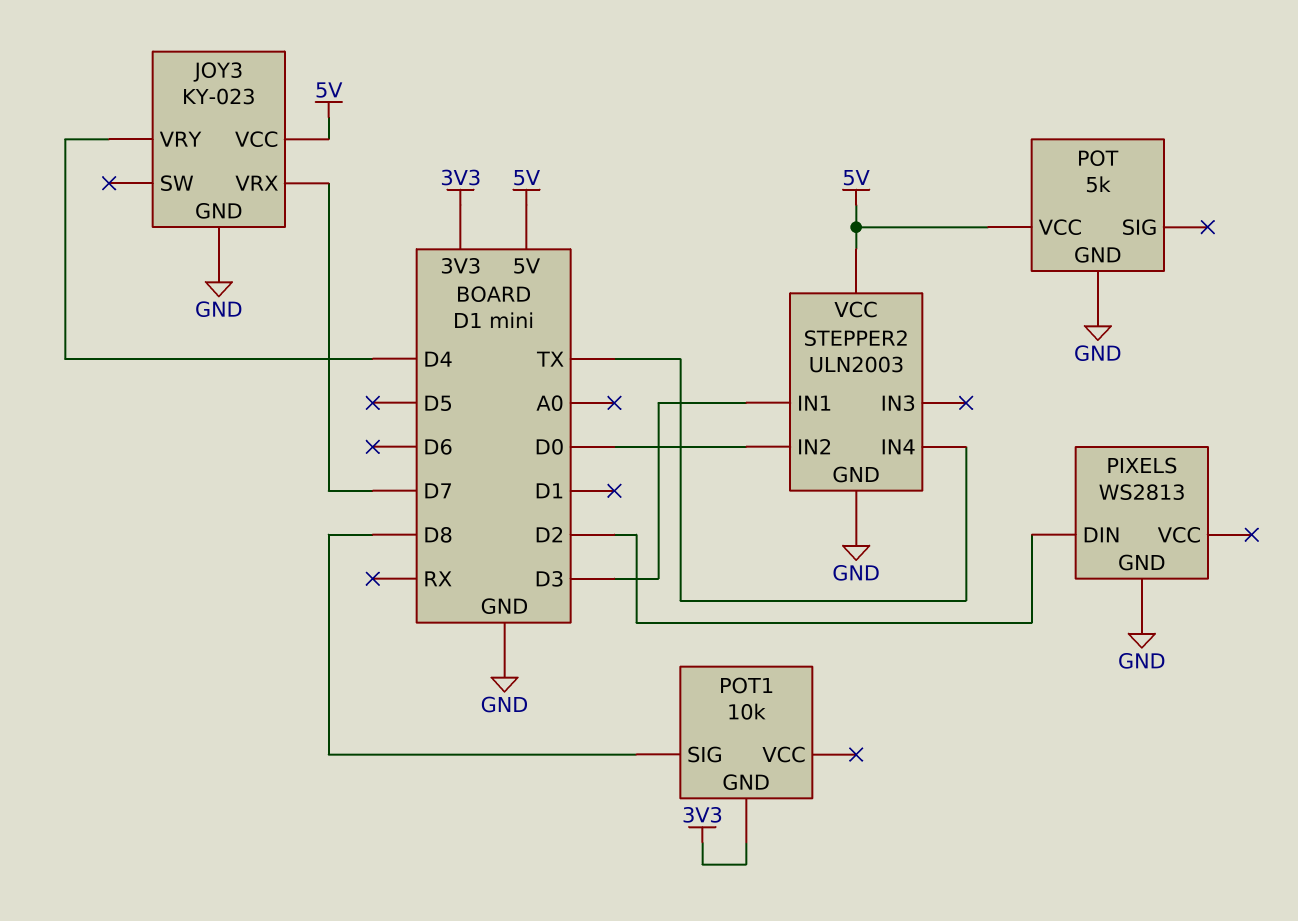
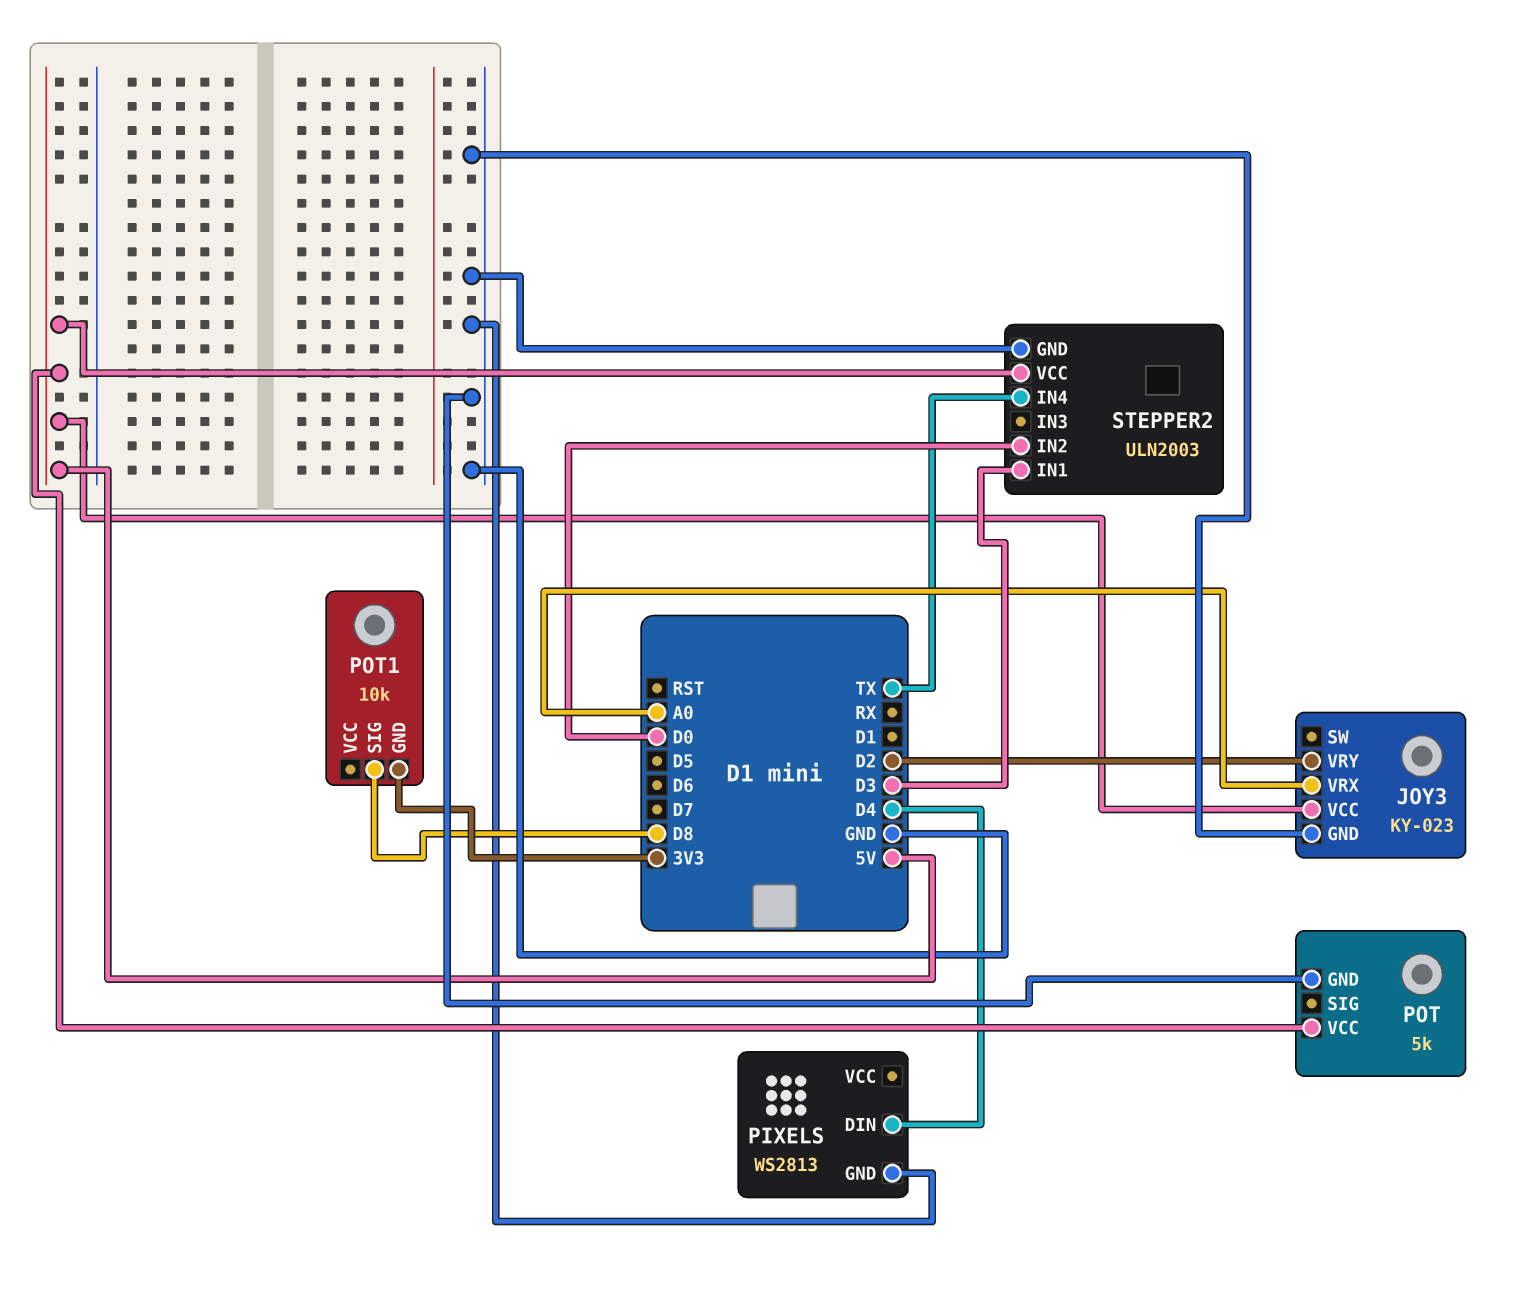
JOY3 pin VRX: D7 -> A0
JOY3 pin VRY: D4 -> D2
PIXELS pin DIN: D2 -> D4

